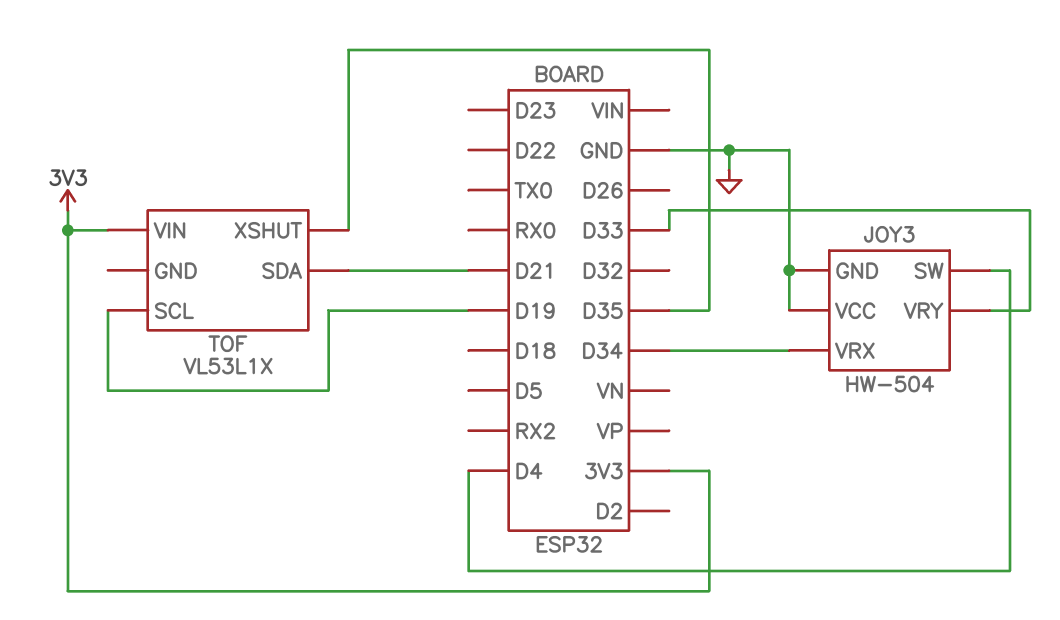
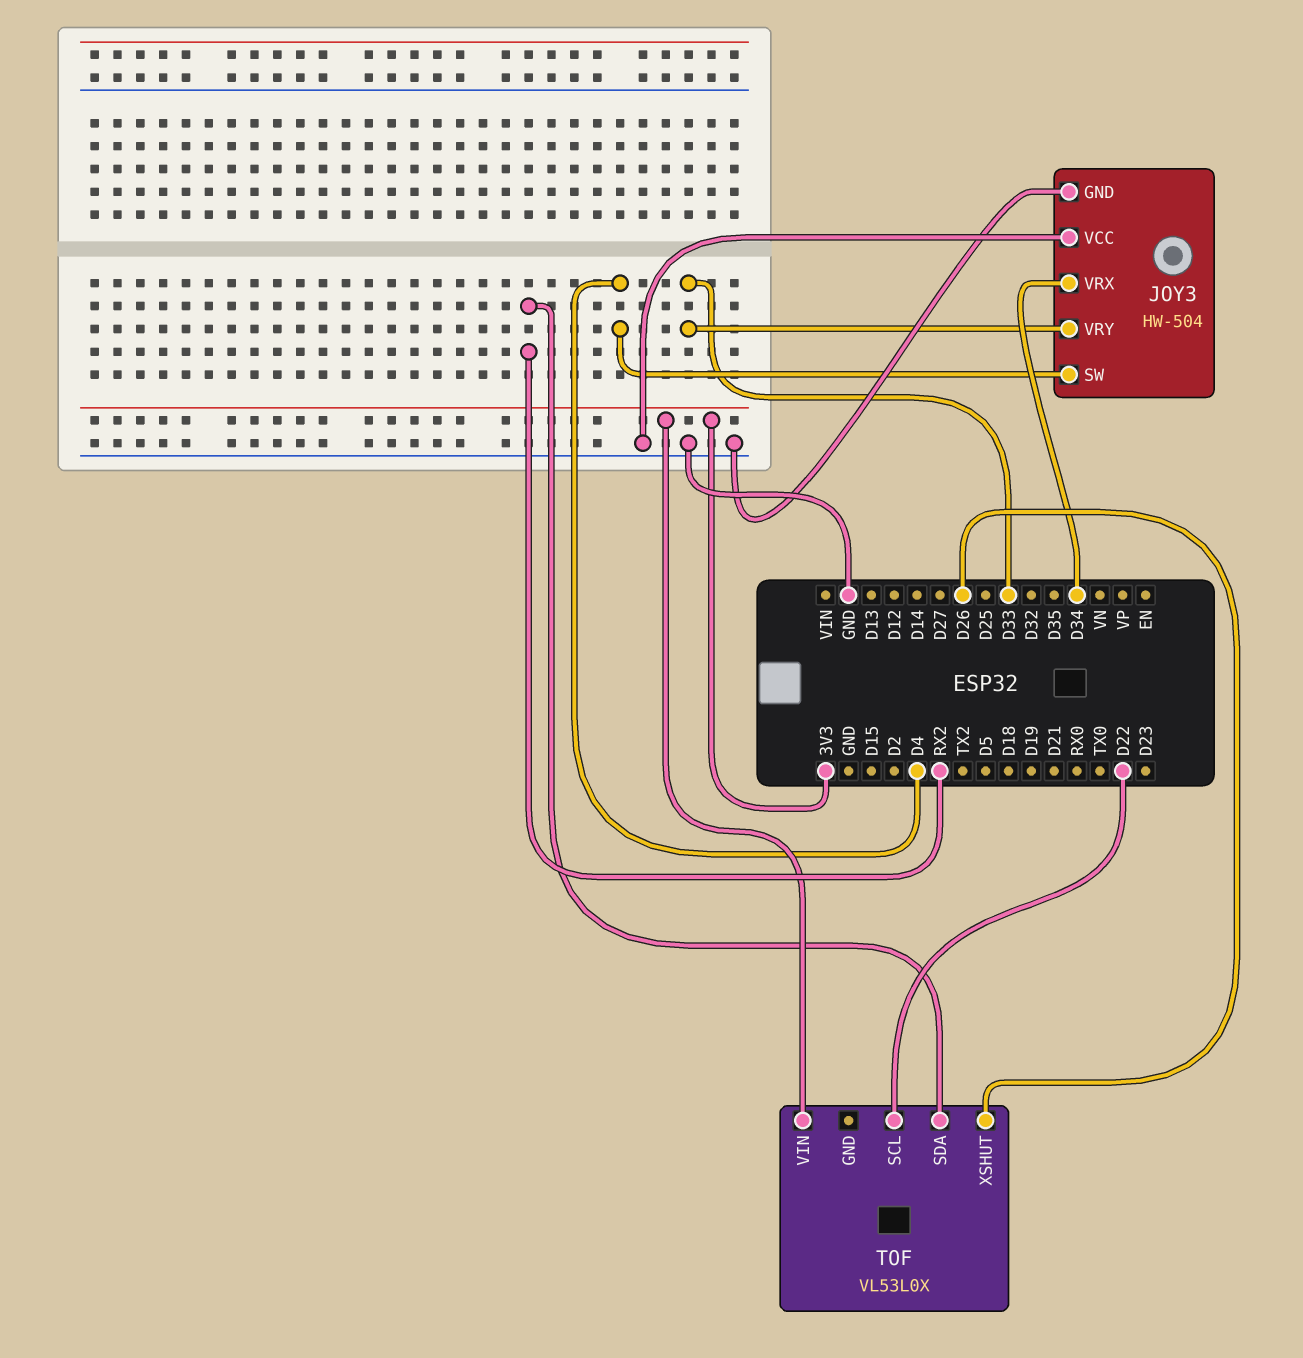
TOF: VL53L1X -> VL53L0X
TOF pin SCL: D19 -> D22
TOF pin SDA: D21 -> RX2
TOF pin XSHUT: D35 -> D26

